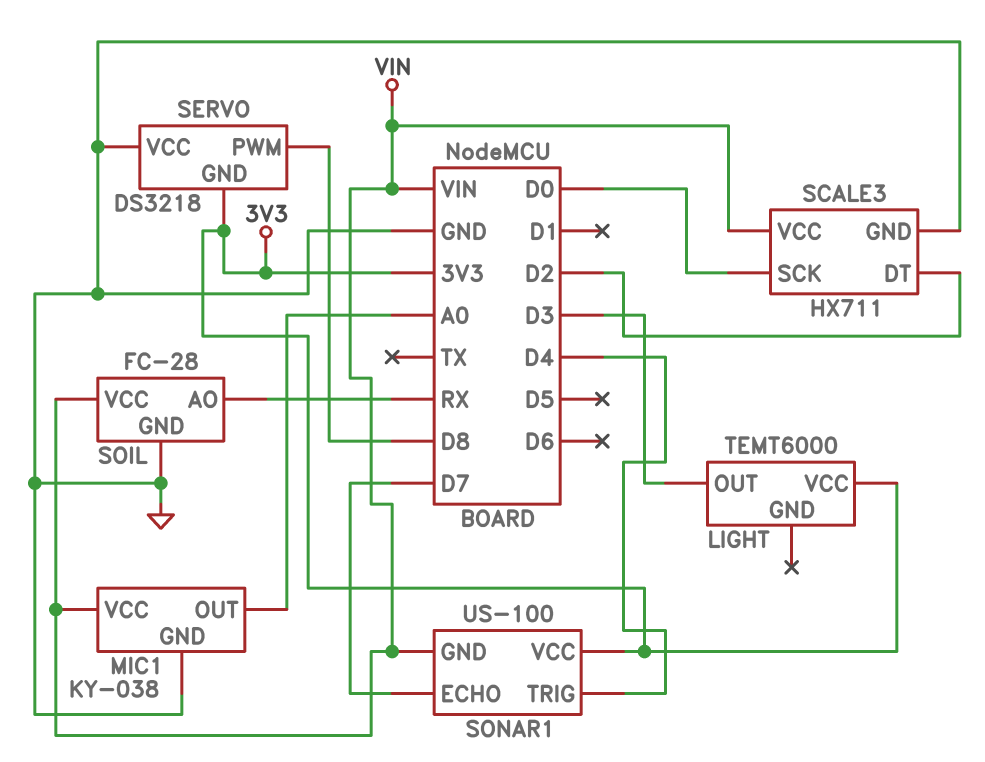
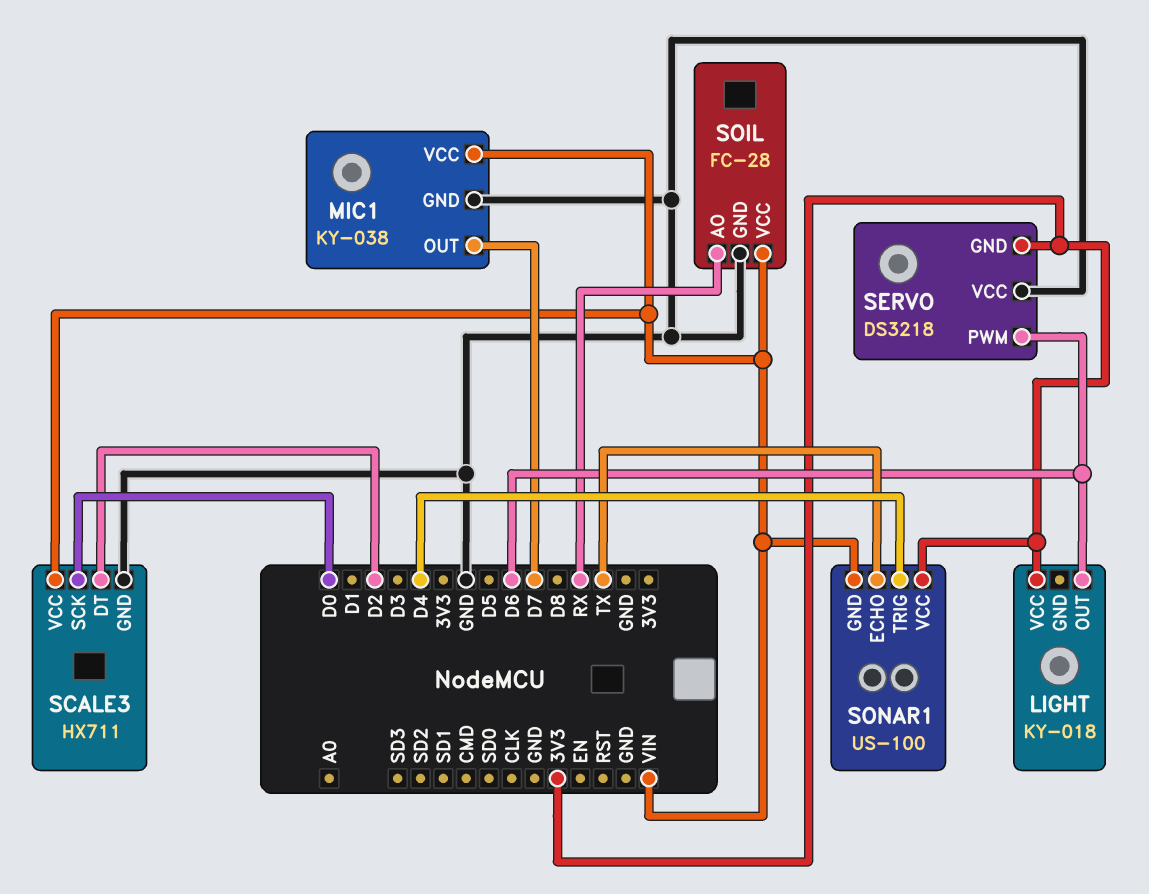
LIGHT: TEMT6000 -> KY-018
LIGHT pin OUT: D3 -> D6
MIC1 pin OUT: A0 -> D7
SERVO pin PWM: D8 -> D6
SONAR1 pin ECHO: D7 -> TX

